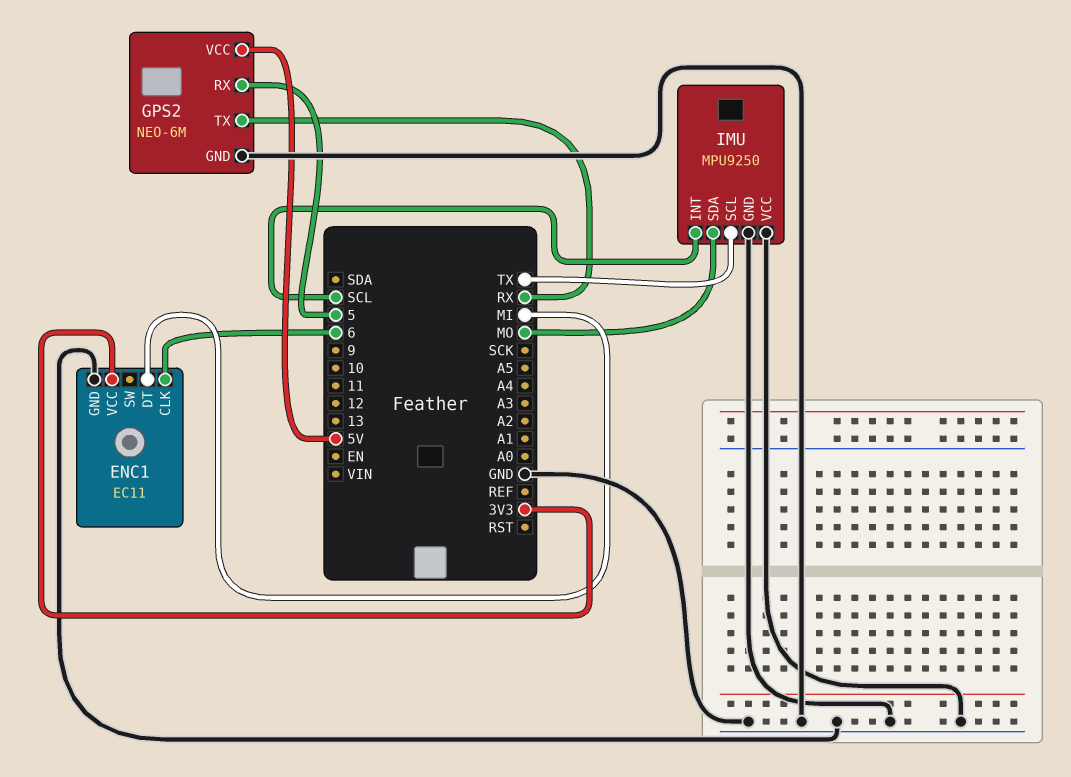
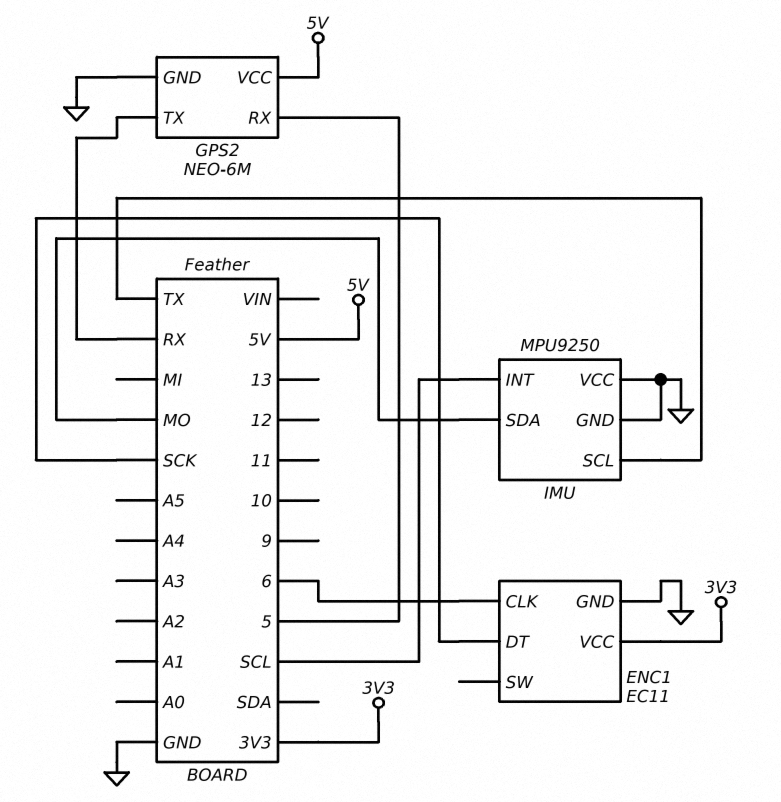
ENC1 pin DT: MI -> SCK

